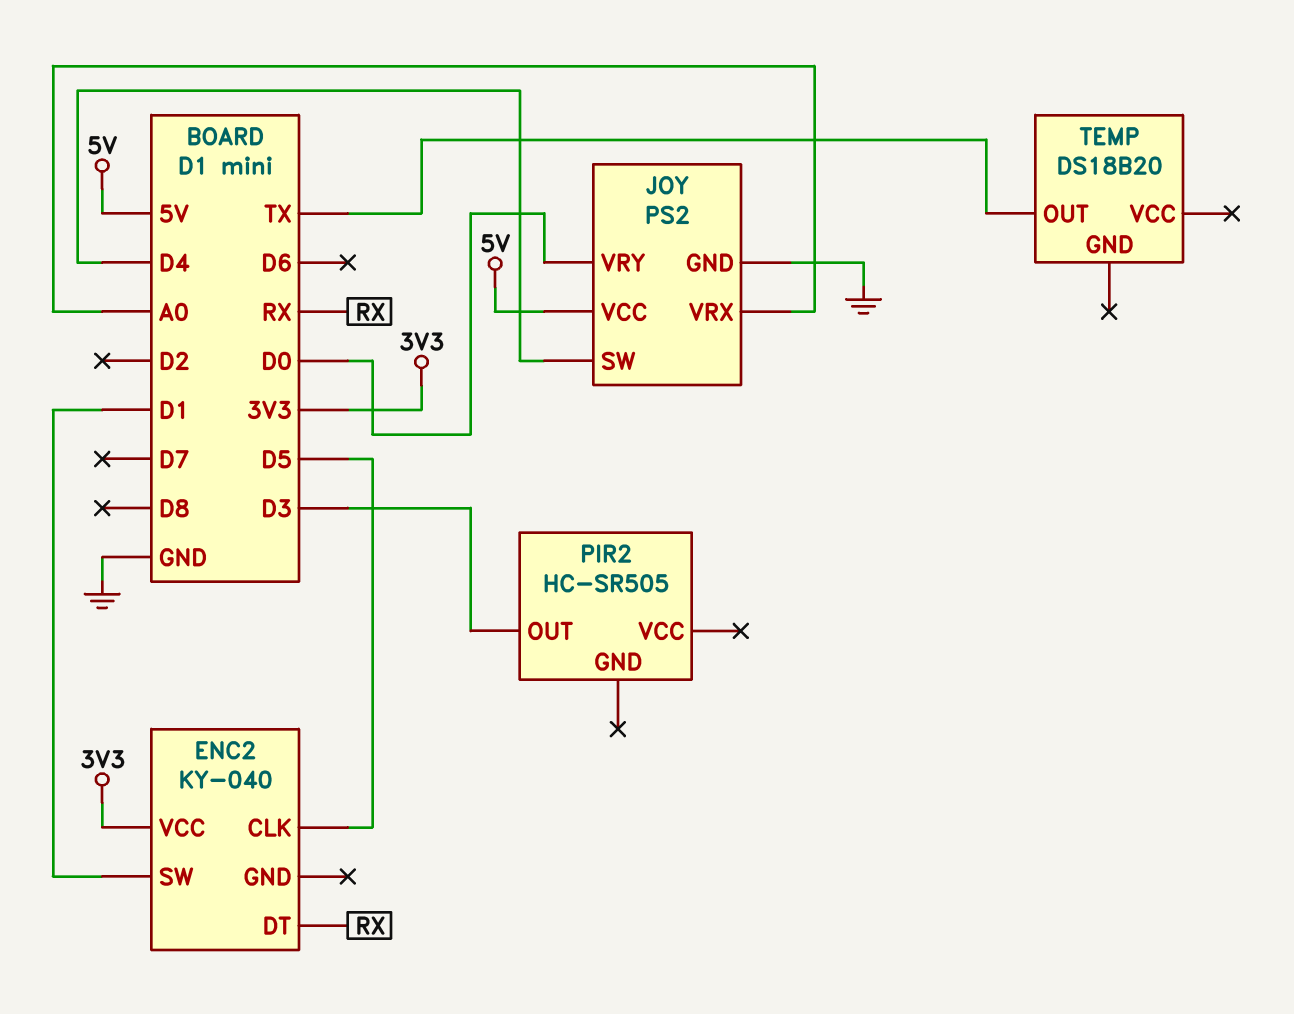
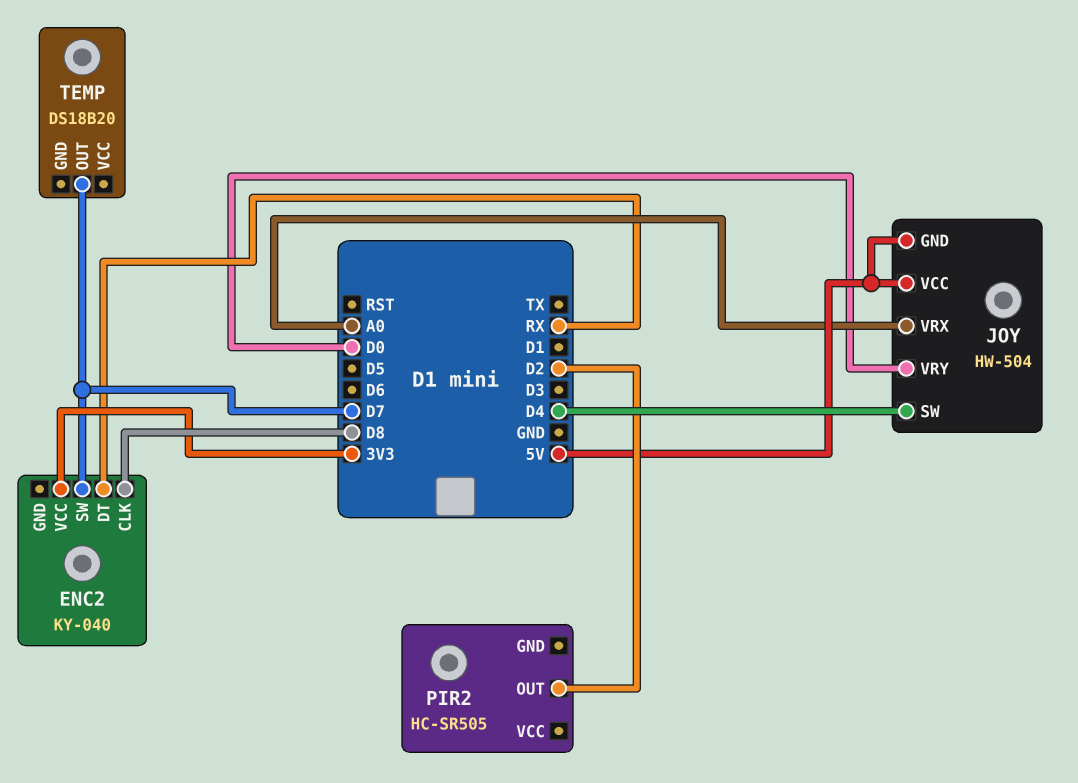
ENC2 pin CLK: D5 -> D8
ENC2 pin SW: D1 -> D7
JOY: PS2 -> HW-504
JOY pin GND: GND -> 5V
PIR2 pin OUT: D3 -> D2
TEMP pin OUT: TX -> D7

